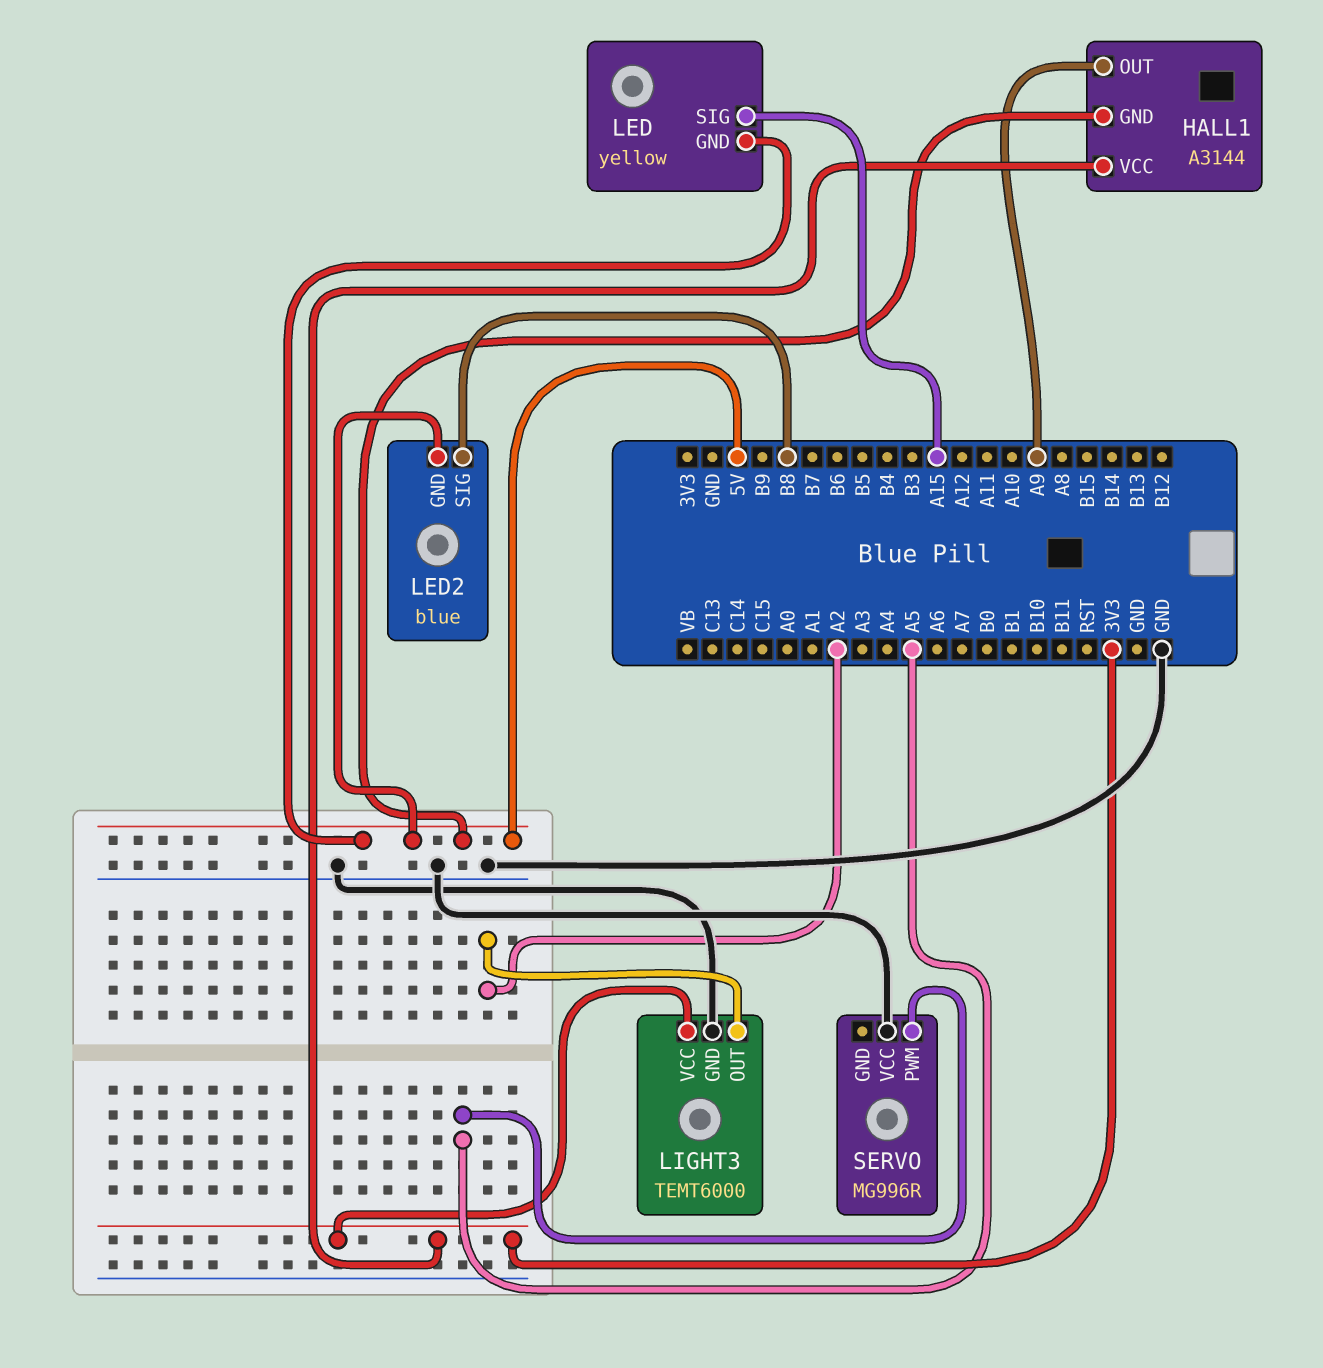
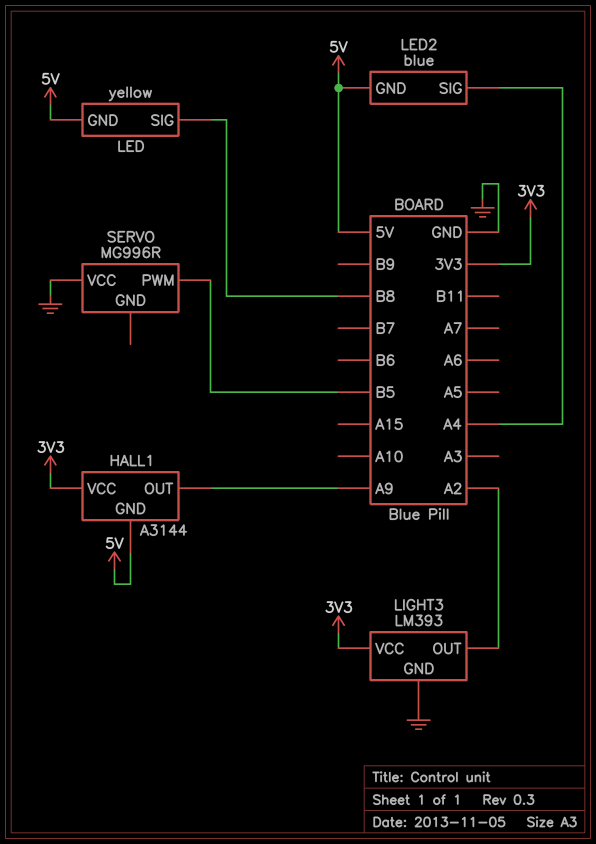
LED pin SIG: A15 -> B8
LED2 pin SIG: B8 -> A4
LIGHT3: TEMT6000 -> LM393
SERVO pin PWM: A5 -> B5

